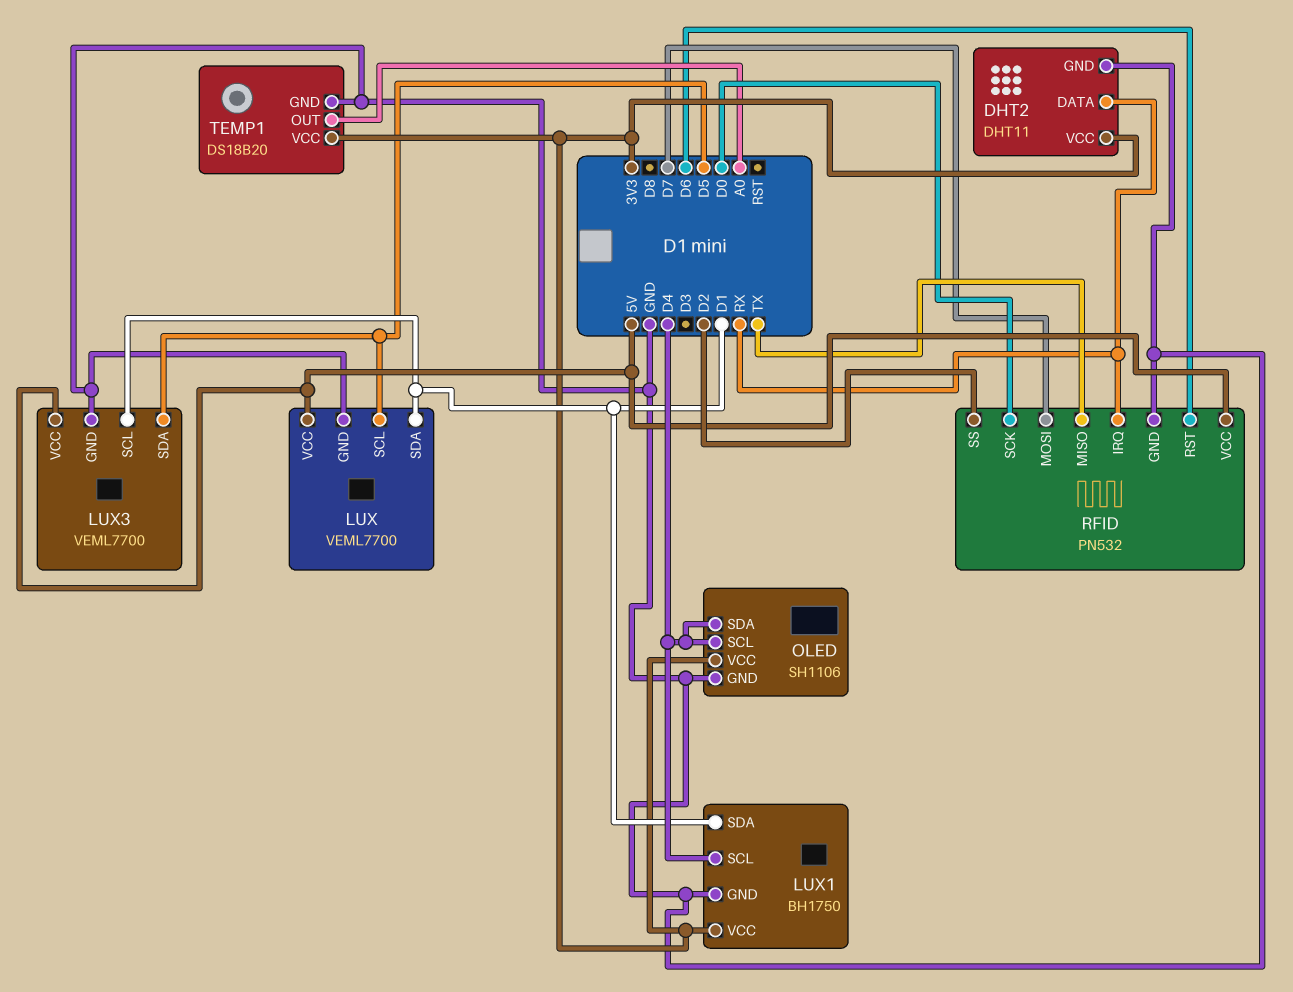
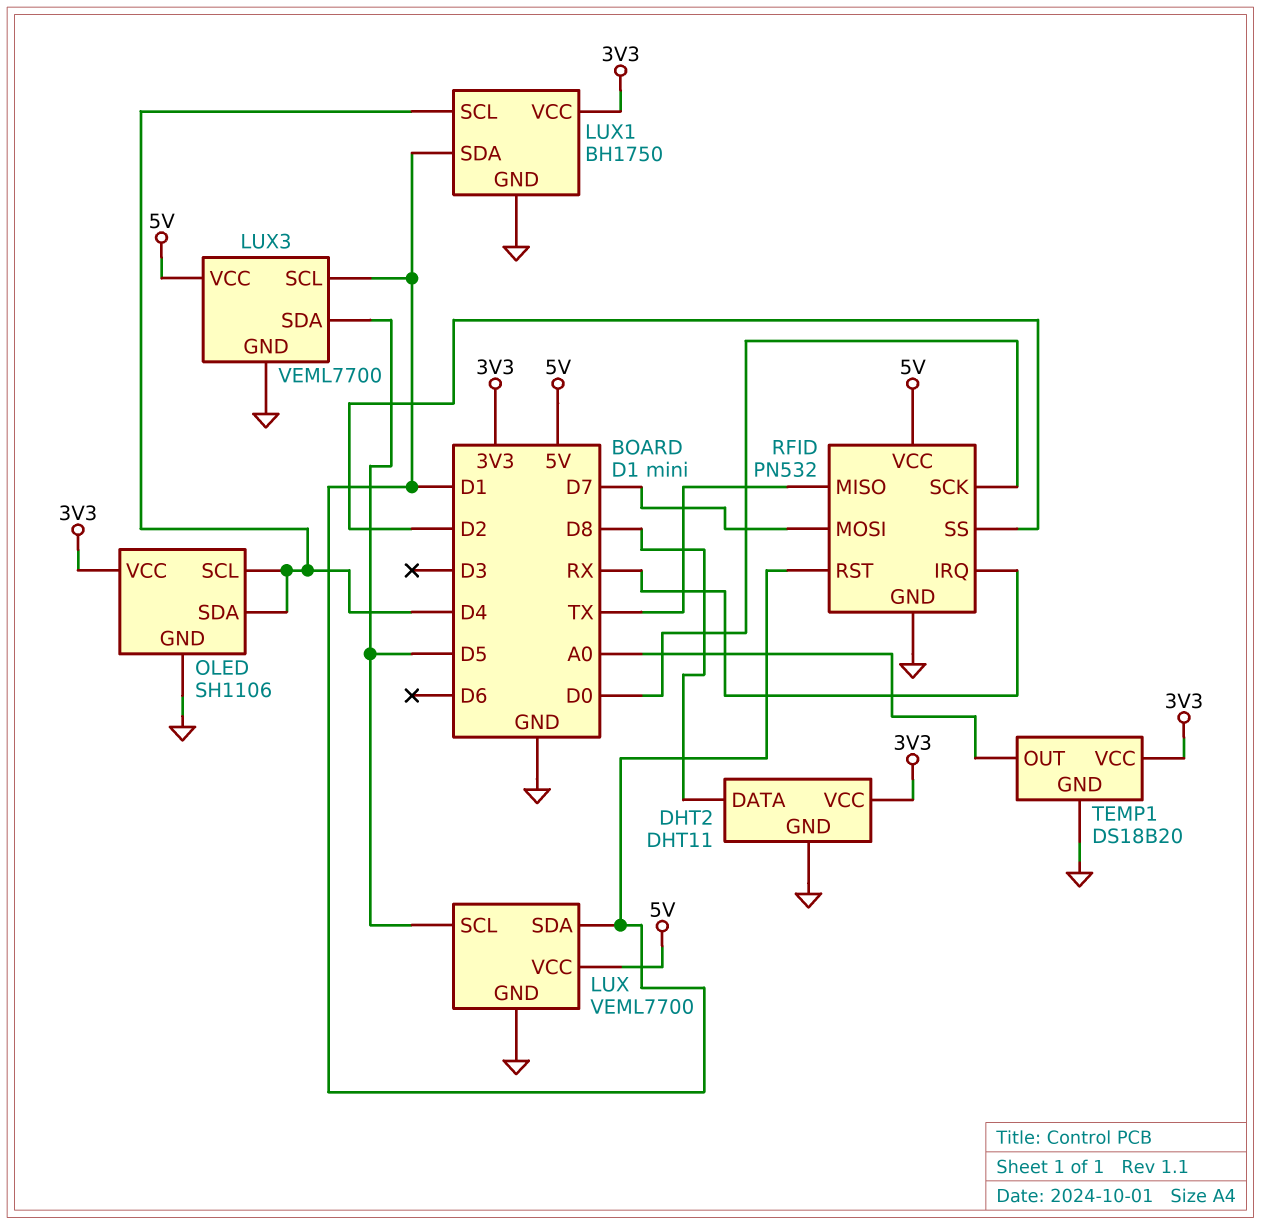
DHT2 pin DATA: RX -> D8
RFID pin RST: D6 -> D1

